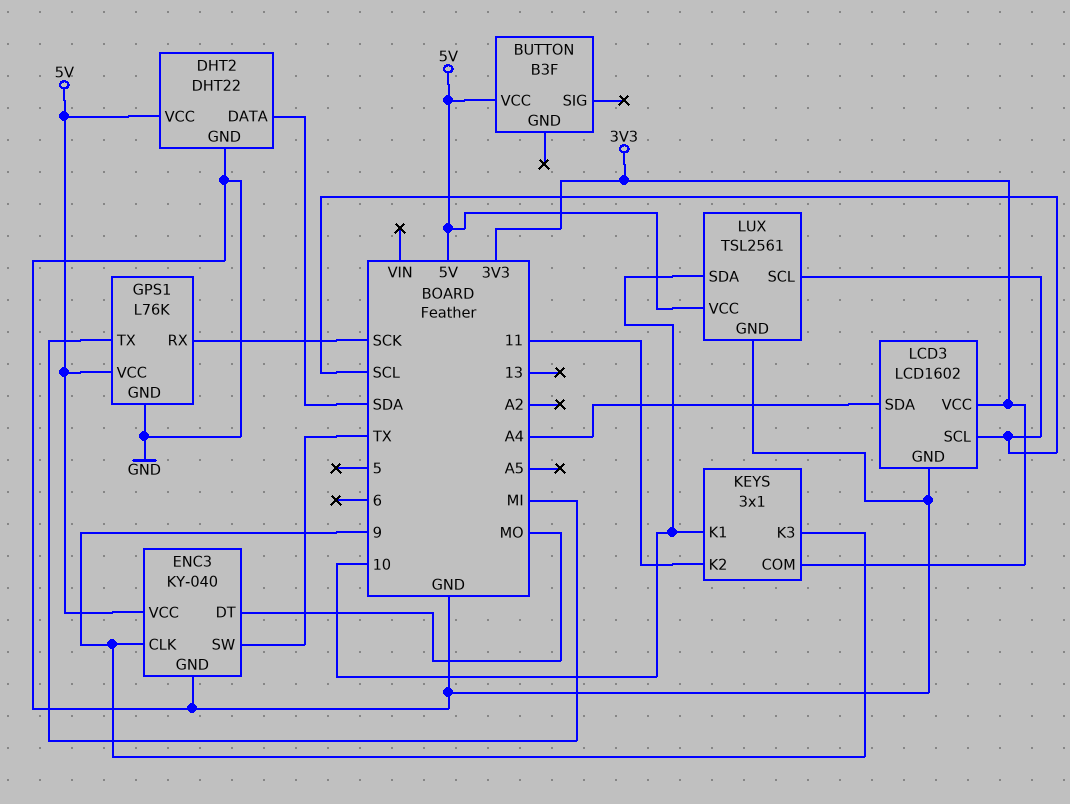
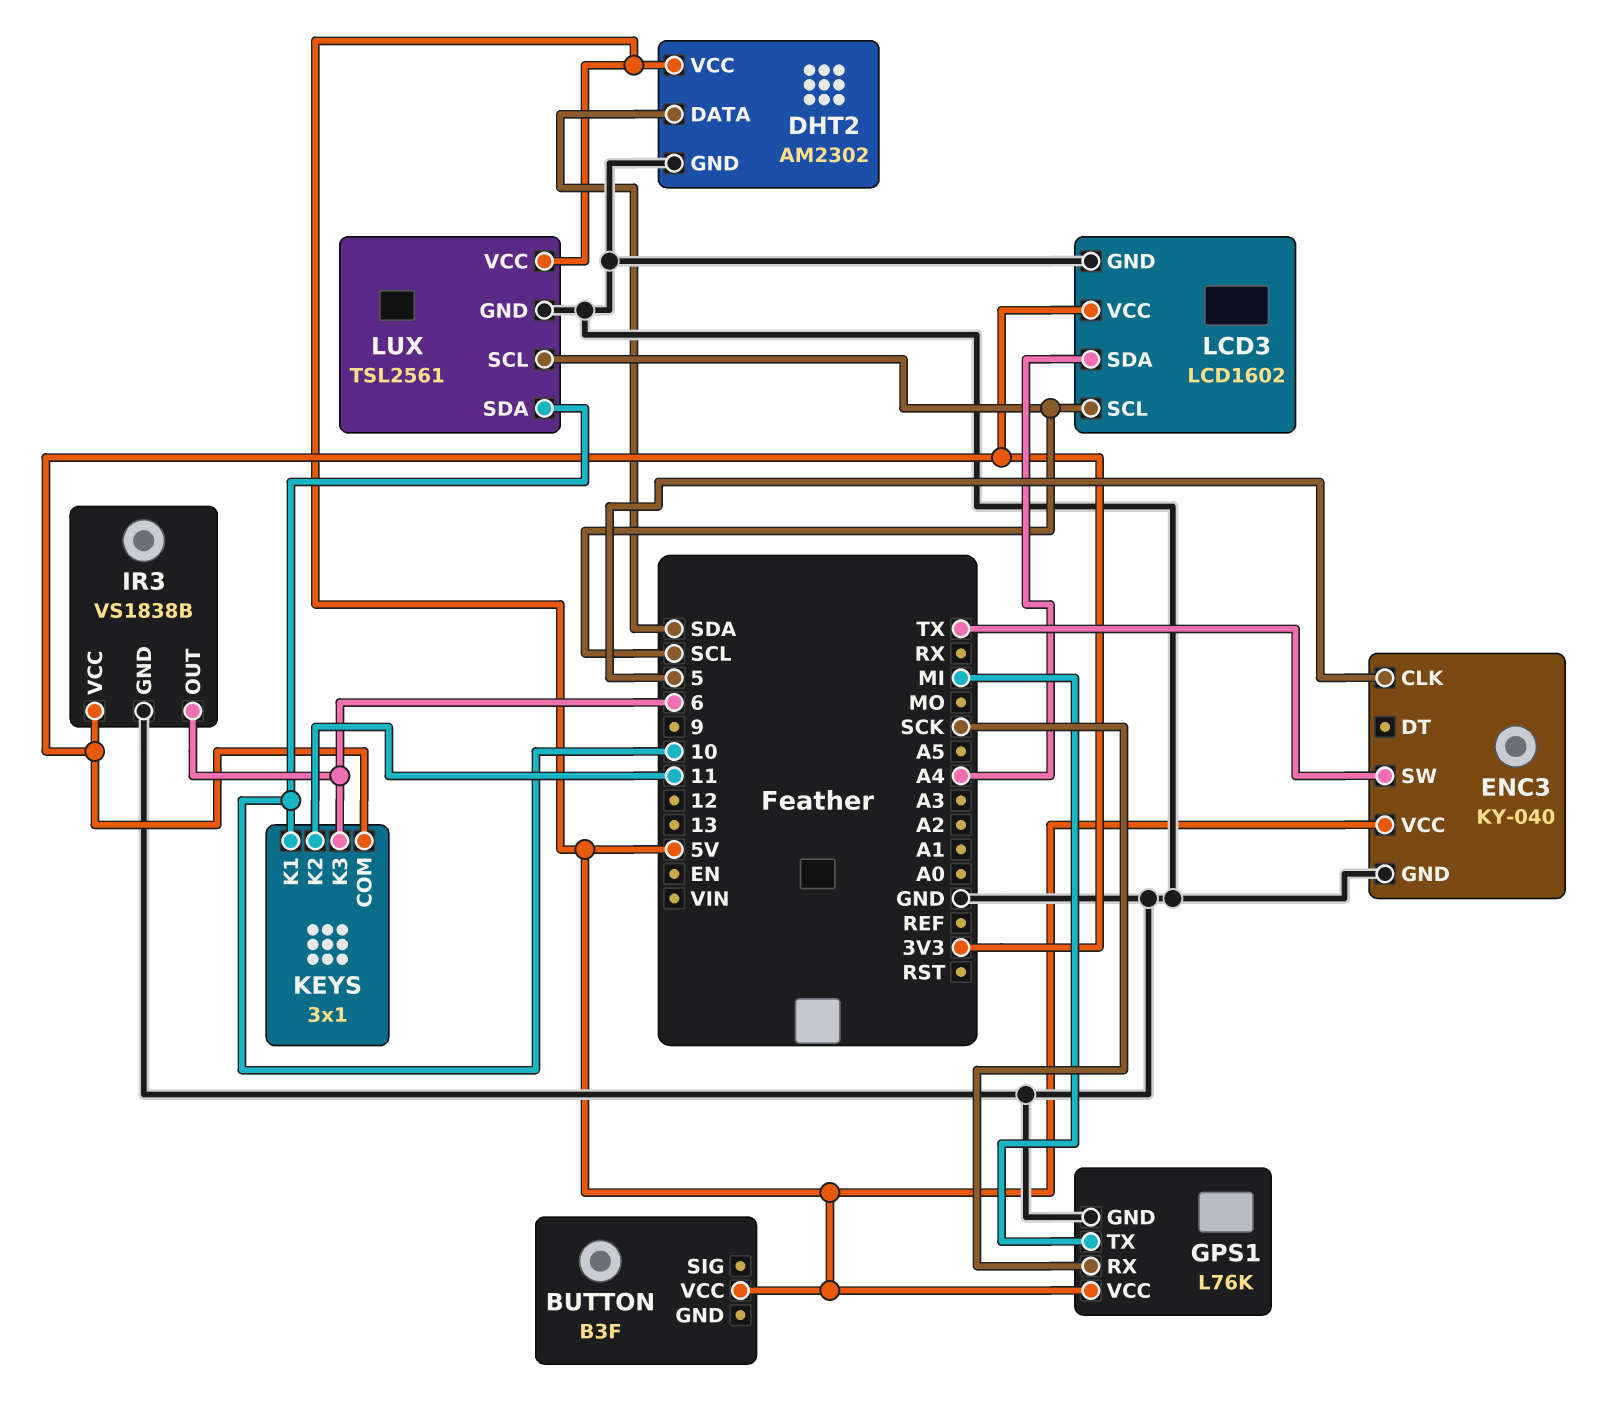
DHT2: DHT22 -> AM2302
ENC3 pin CLK: 9 -> 5
ENC3 pin DT: MO -> none
IR3: none -> VS1838B
IR3 pin GND: none -> GND
IR3 pin OUT: none -> 6
IR3 pin VCC: none -> 3V3
KEYS pin K3: 9 -> 6

